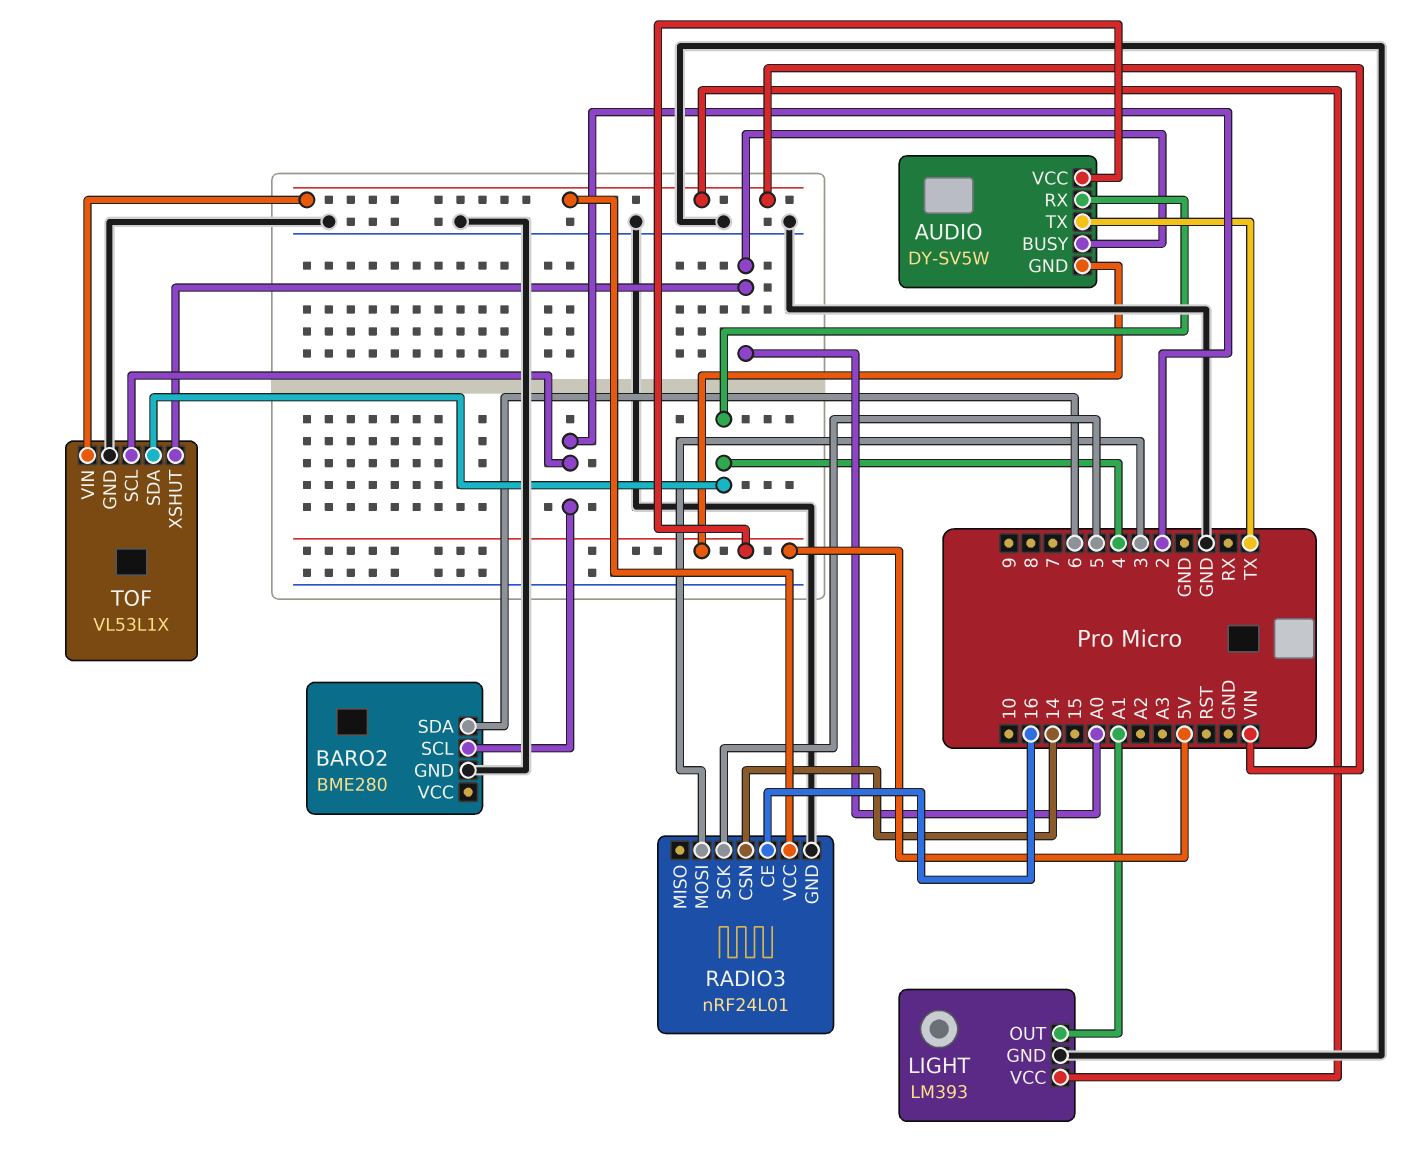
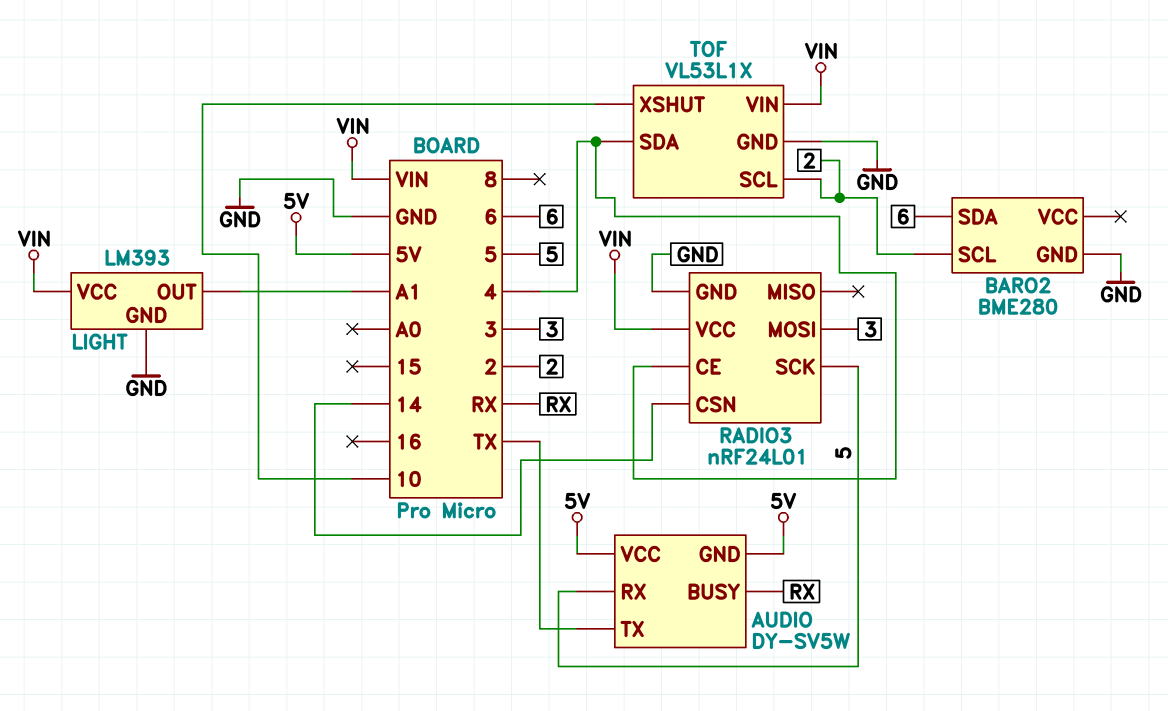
AUDIO pin BUSY: A0 -> RX
AUDIO pin RX: 4 -> 5
RADIO3 pin CE: 16 -> 4
TOF pin XSHUT: A0 -> 10

